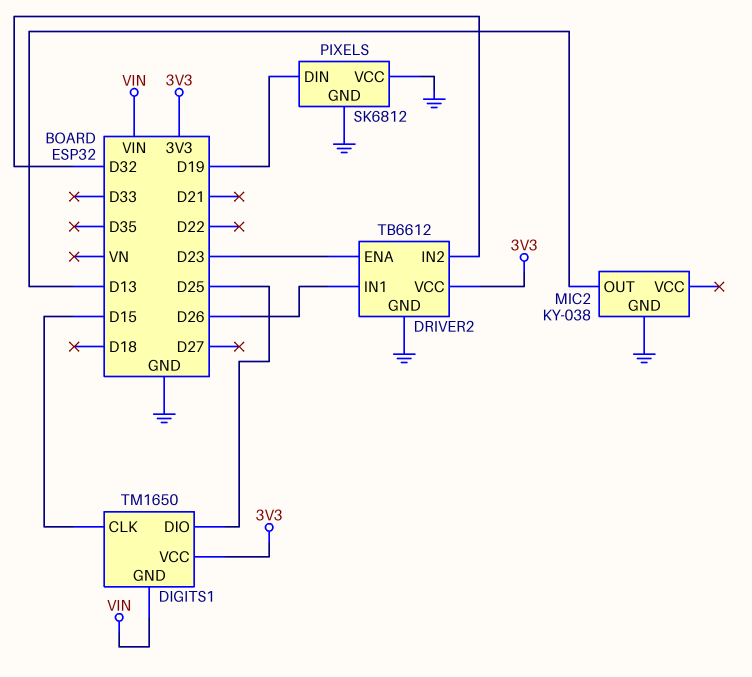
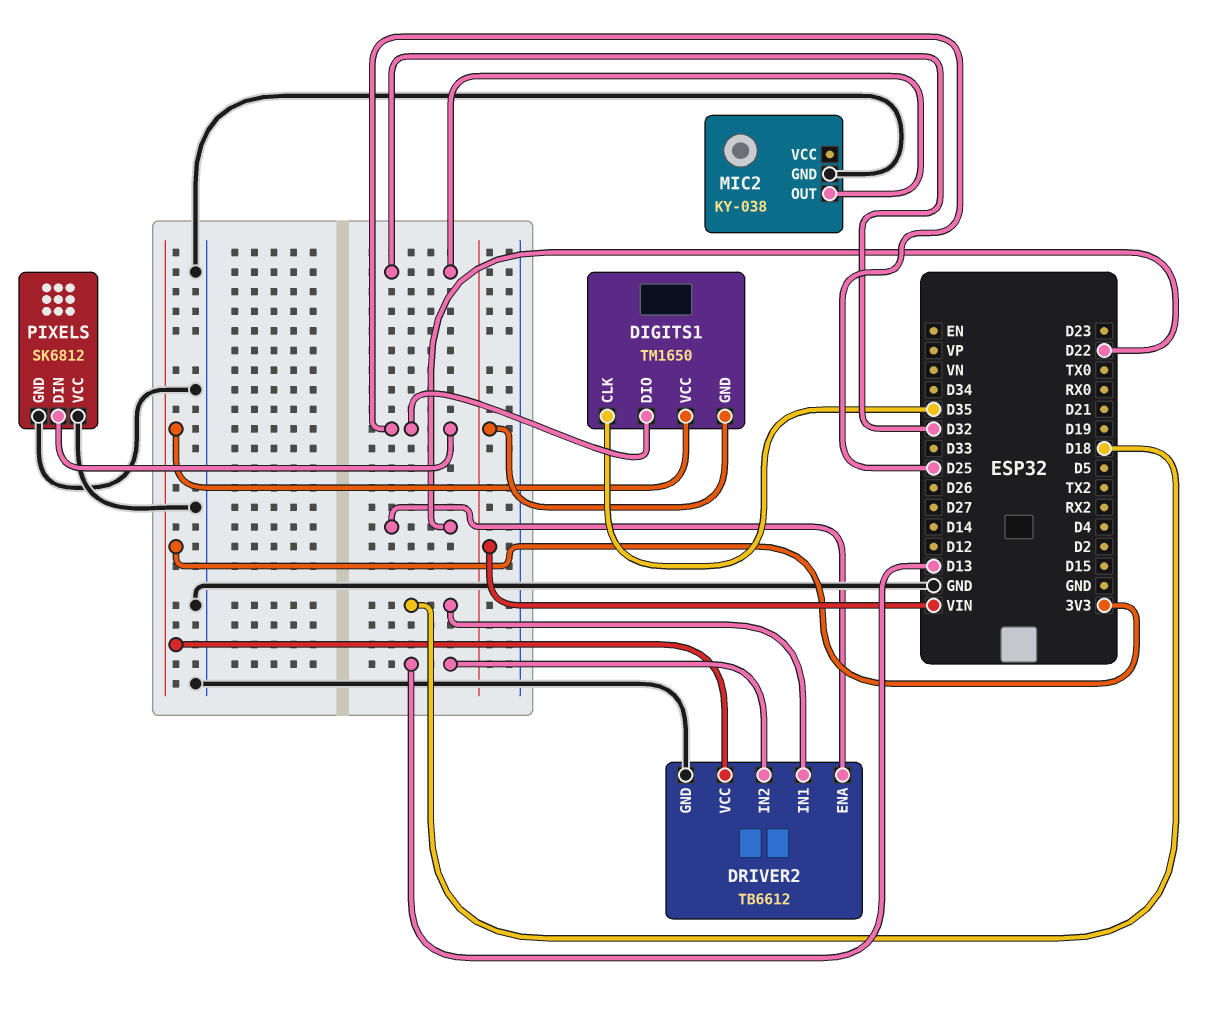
DIGITS1 pin CLK: D15 -> D35
DRIVER2 pin ENA: D23 -> D22
DRIVER2 pin IN1: D26 -> D18
DRIVER2 pin IN2: D32 -> D13
MIC2 pin OUT: D13 -> D32
PIXELS pin DIN: D19 -> D25

